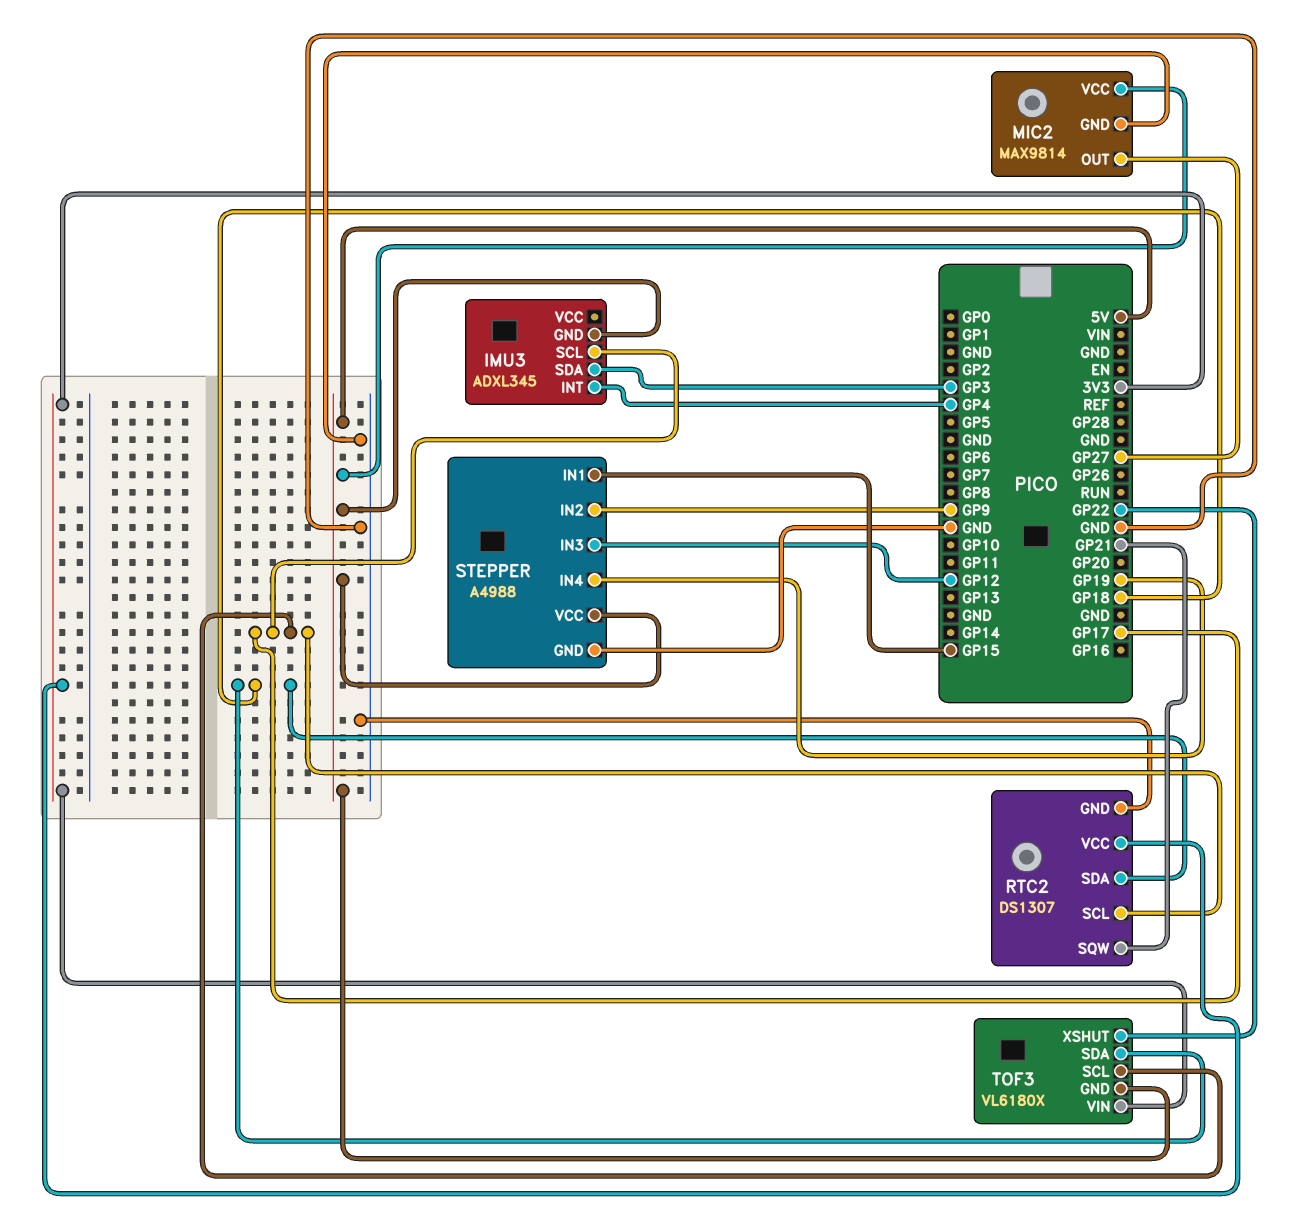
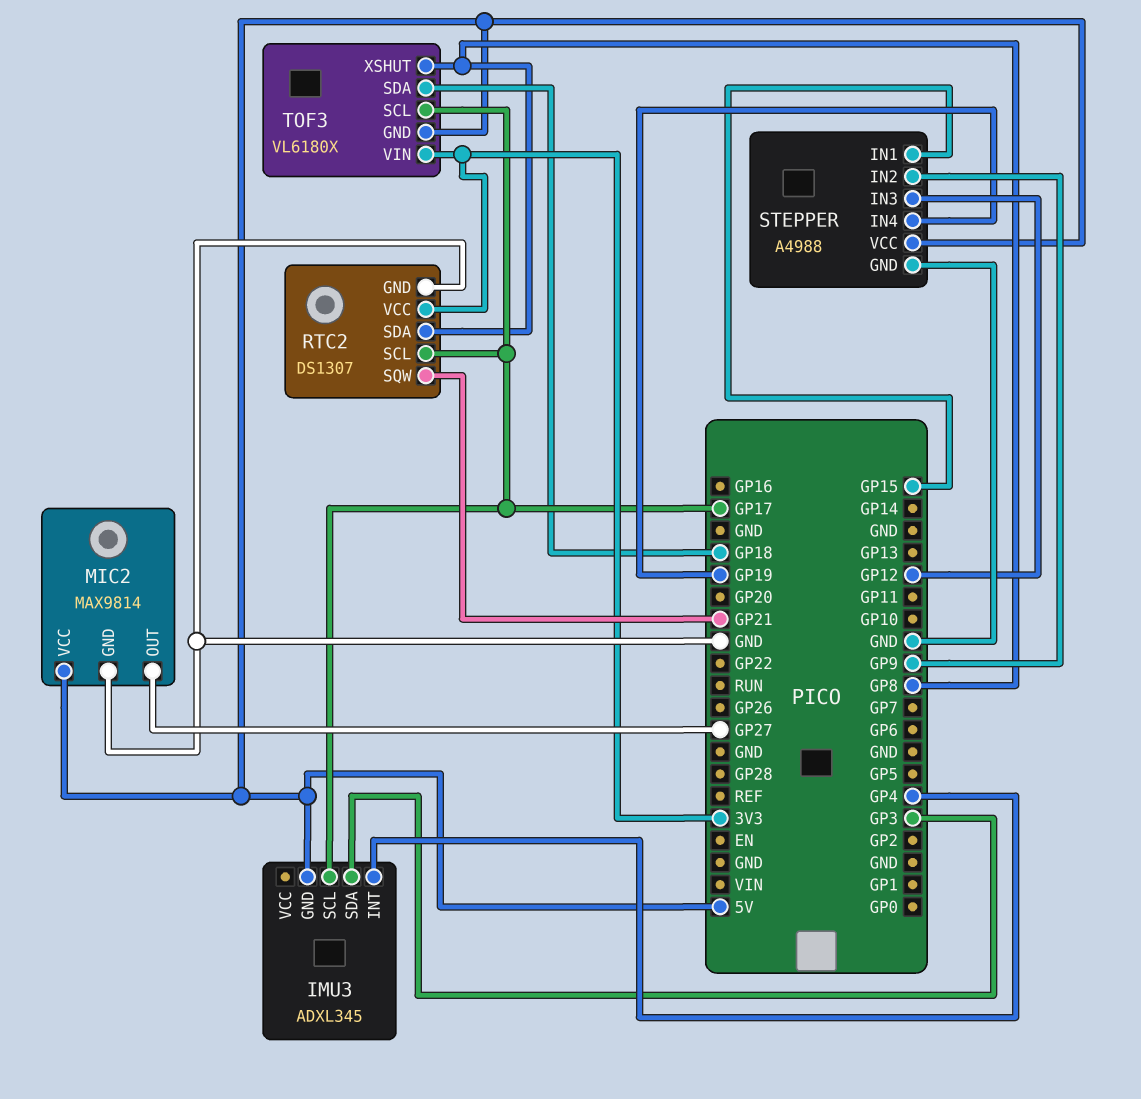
RTC2 pin SDA: GP18 -> GP8
TOF3 pin XSHUT: GP22 -> GP8

